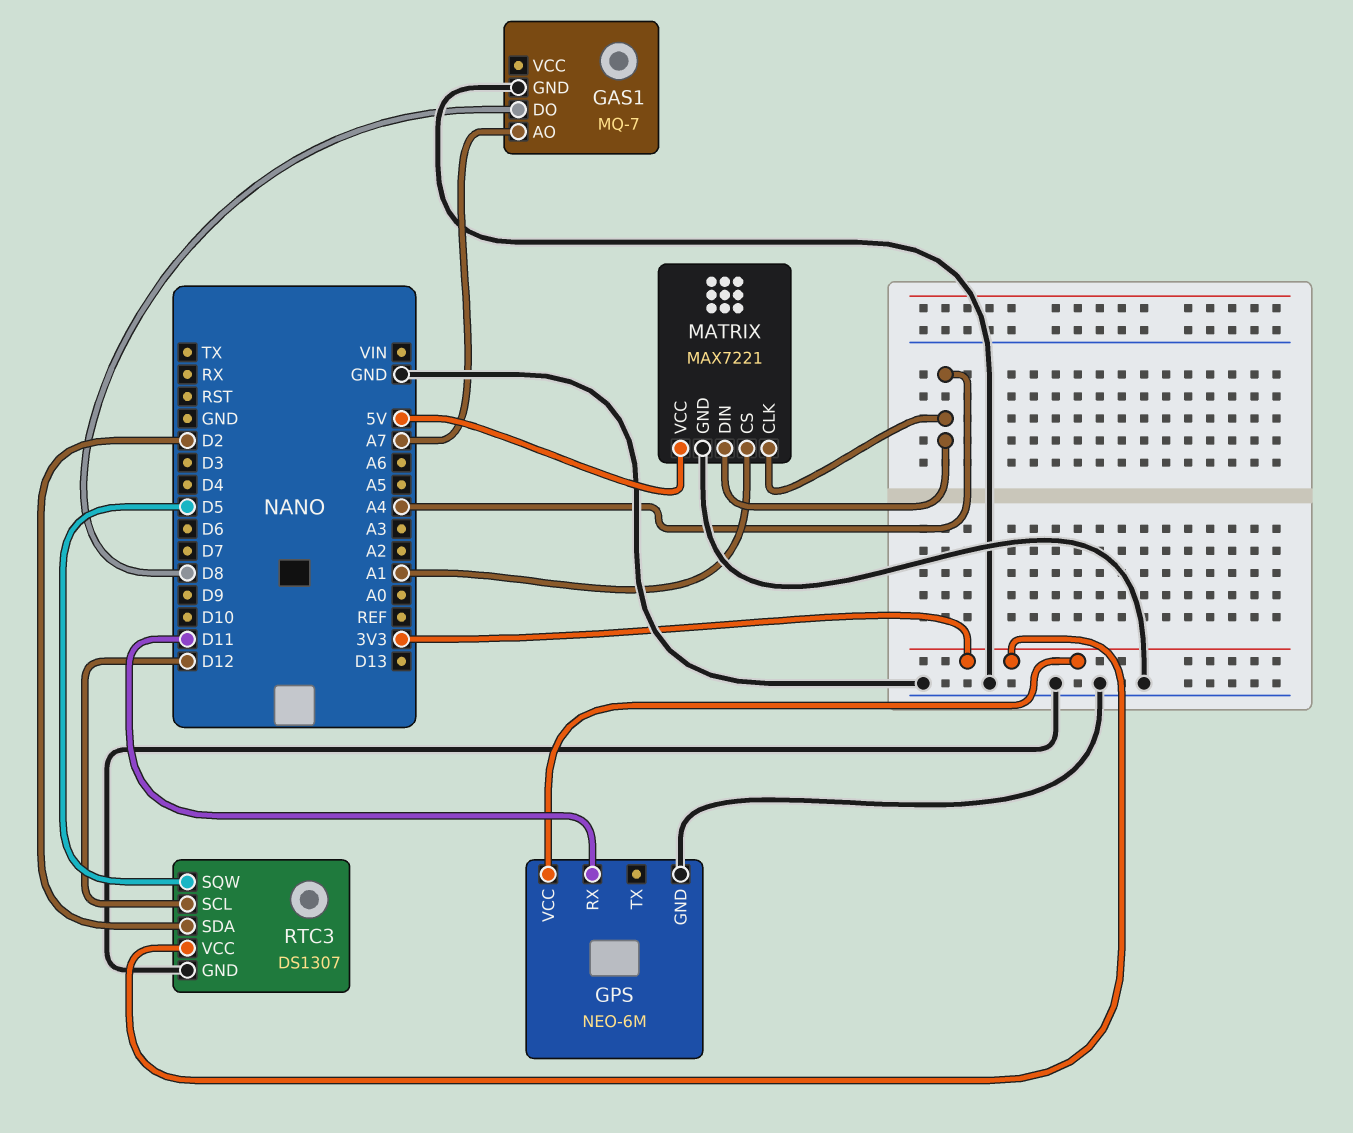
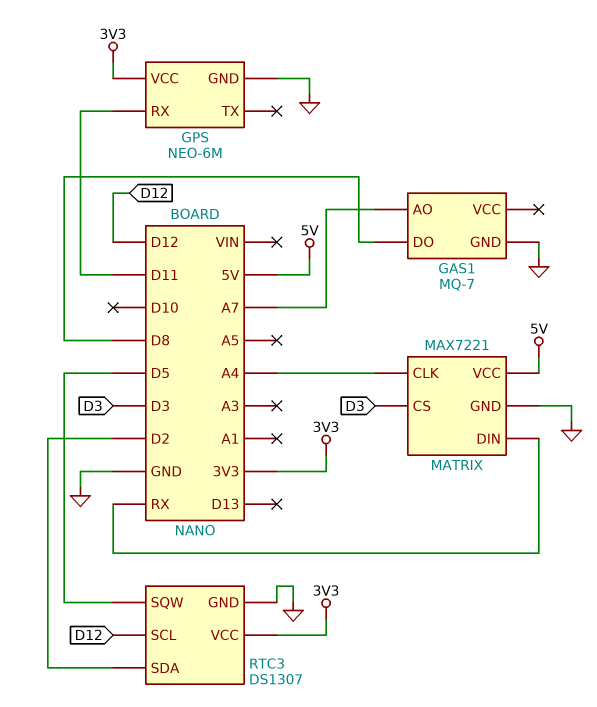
MATRIX pin CS: A1 -> D3
MATRIX pin DIN: A4 -> RX

